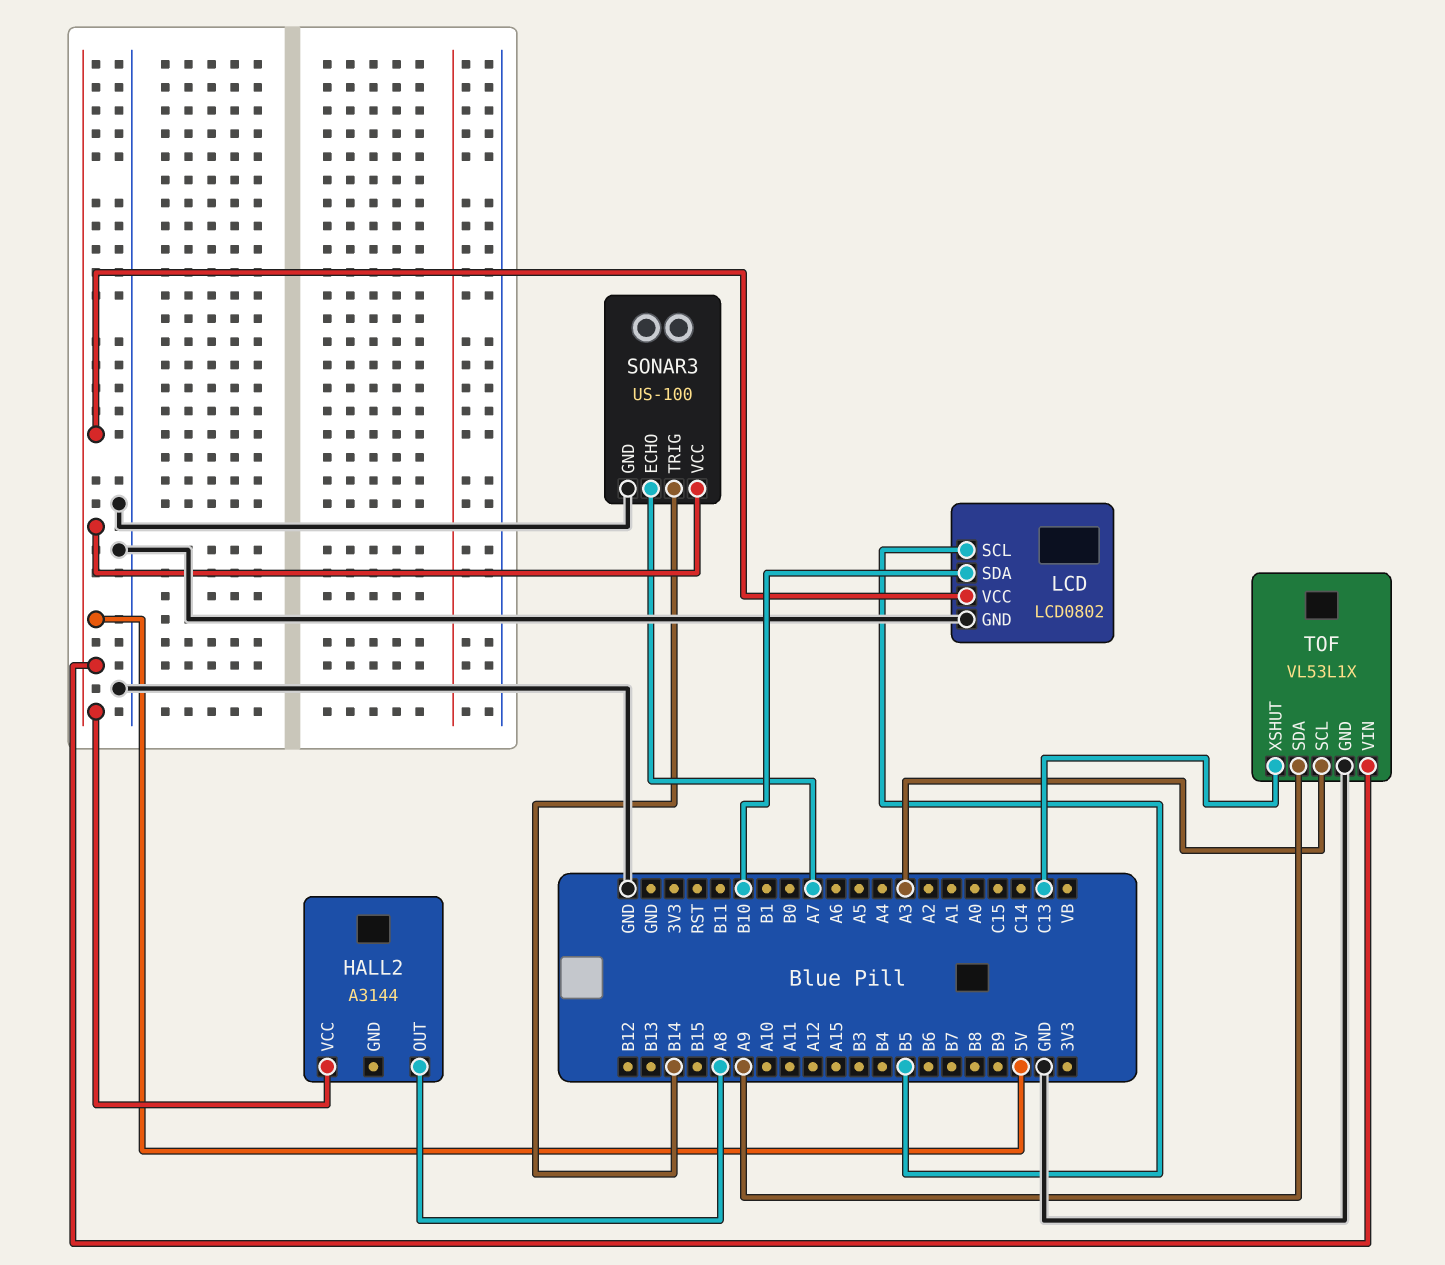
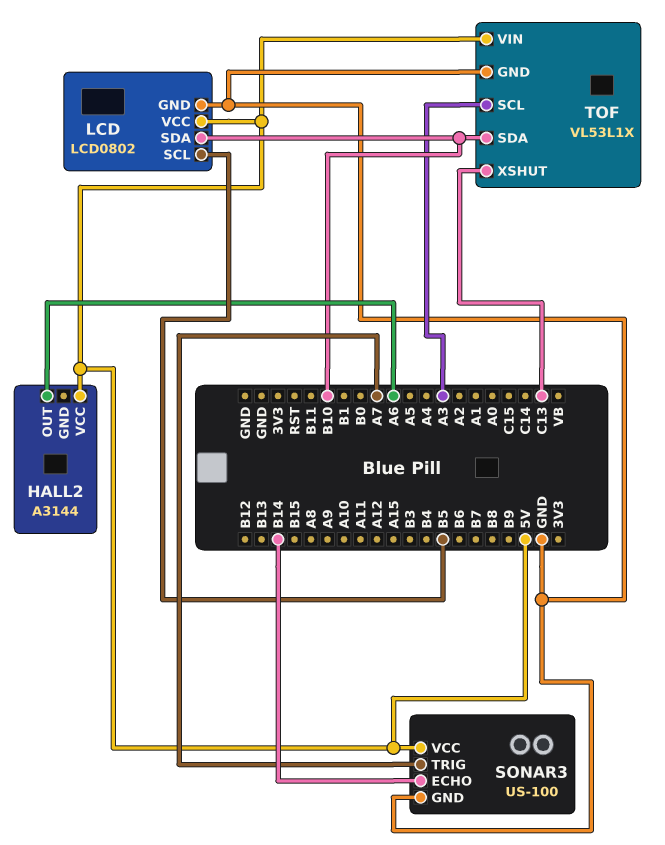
HALL2 pin OUT: A8 -> A6
SONAR3 pin ECHO: A7 -> B14
SONAR3 pin TRIG: B14 -> A7
TOF pin SDA: A9 -> B10

